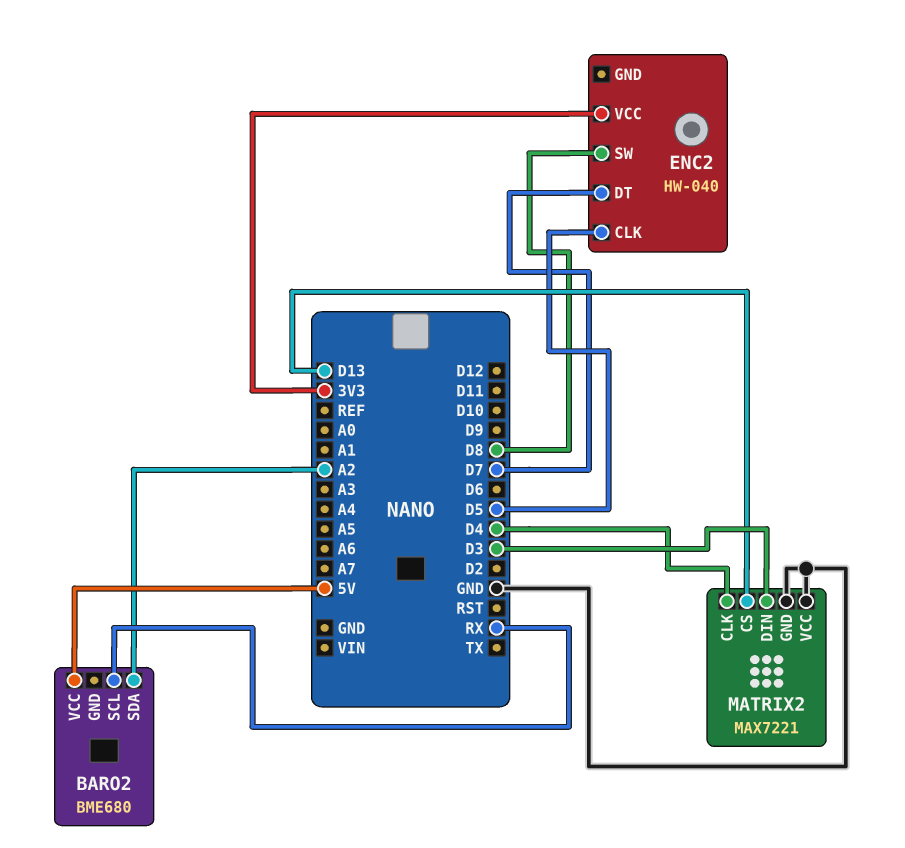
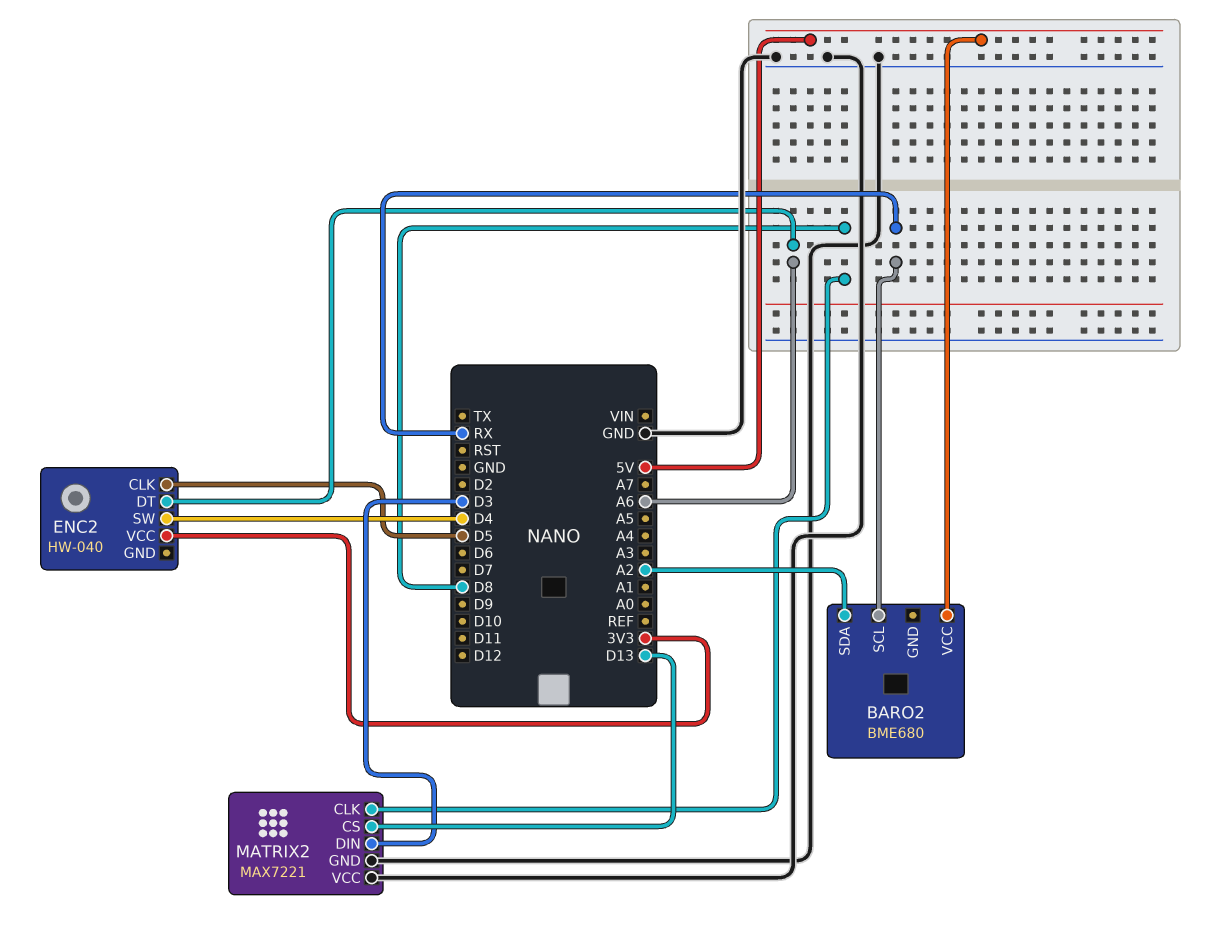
ENC2 pin DT: D7 -> A6
ENC2 pin SW: D8 -> D4
MATRIX2 pin CLK: D4 -> D8

